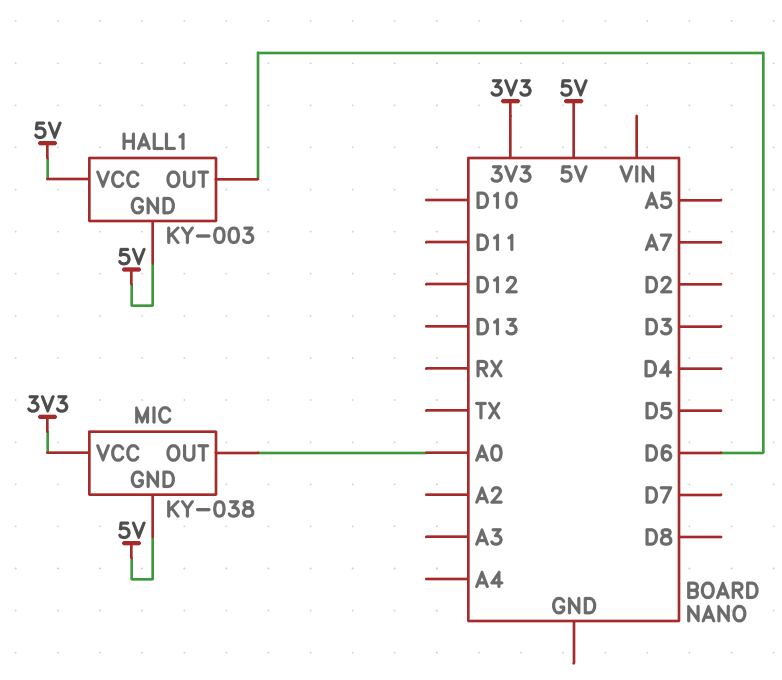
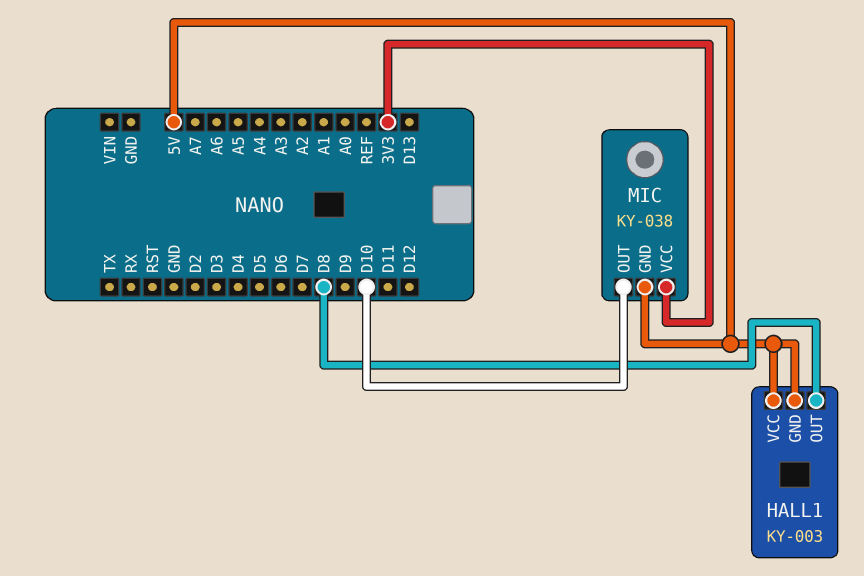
HALL1 pin OUT: D6 -> D8
MIC pin OUT: A0 -> D10

